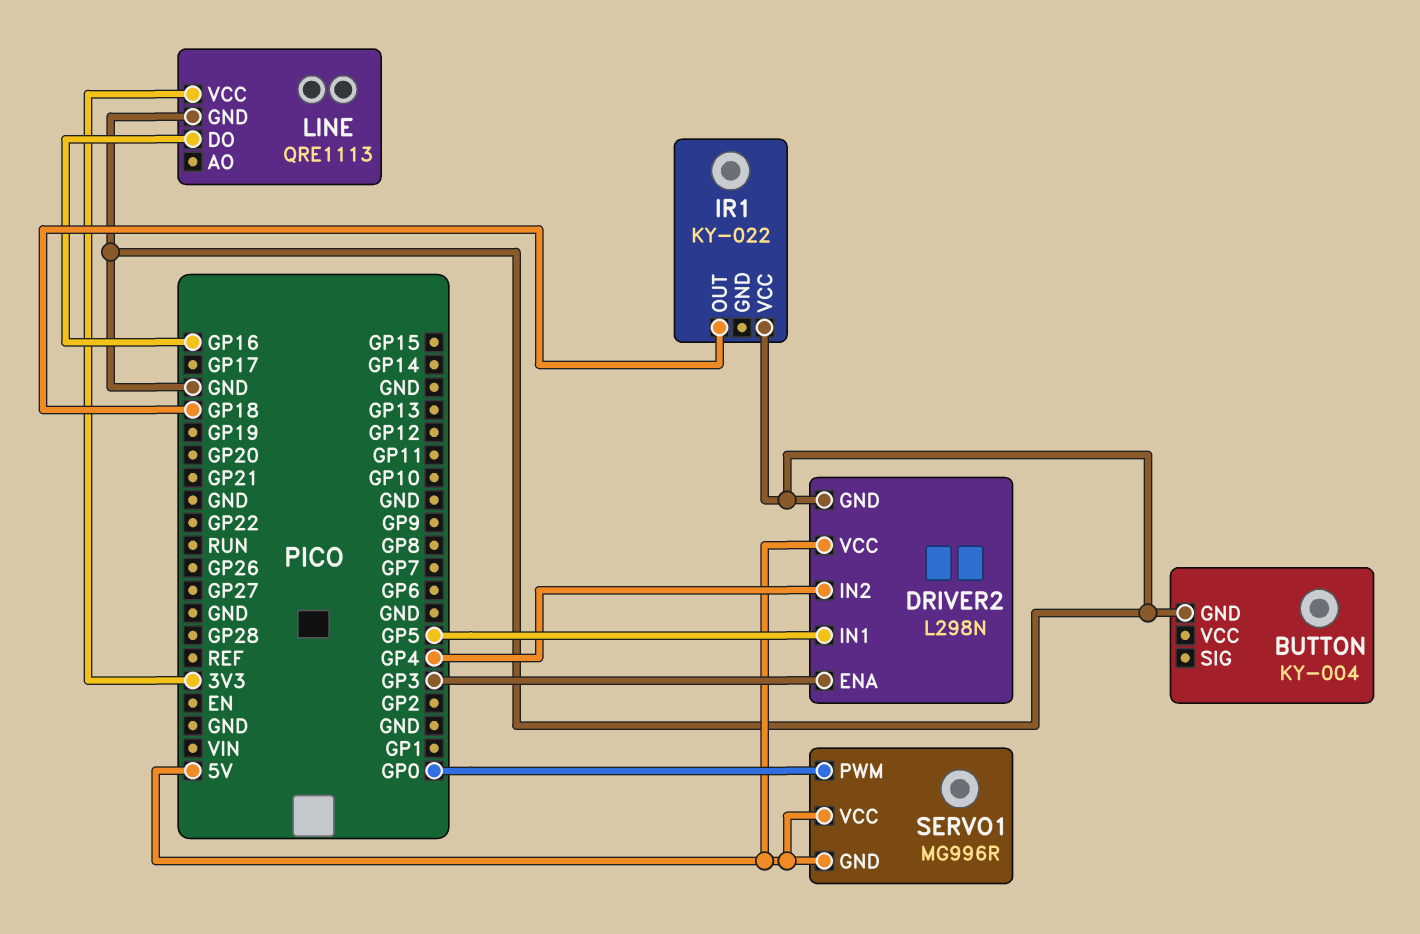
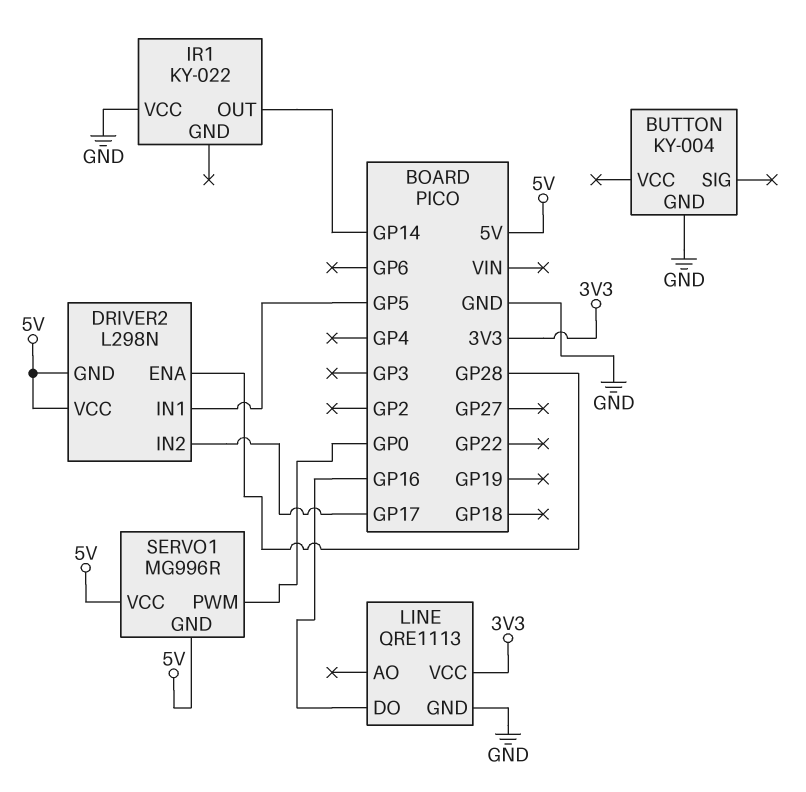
DRIVER2 pin ENA: GP3 -> GP28
DRIVER2 pin GND: GND -> 5V
DRIVER2 pin IN2: GP4 -> GP17
IR1 pin OUT: GP18 -> GP14

